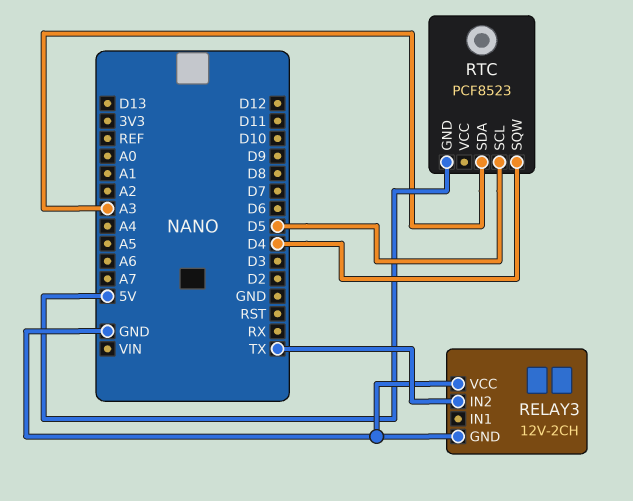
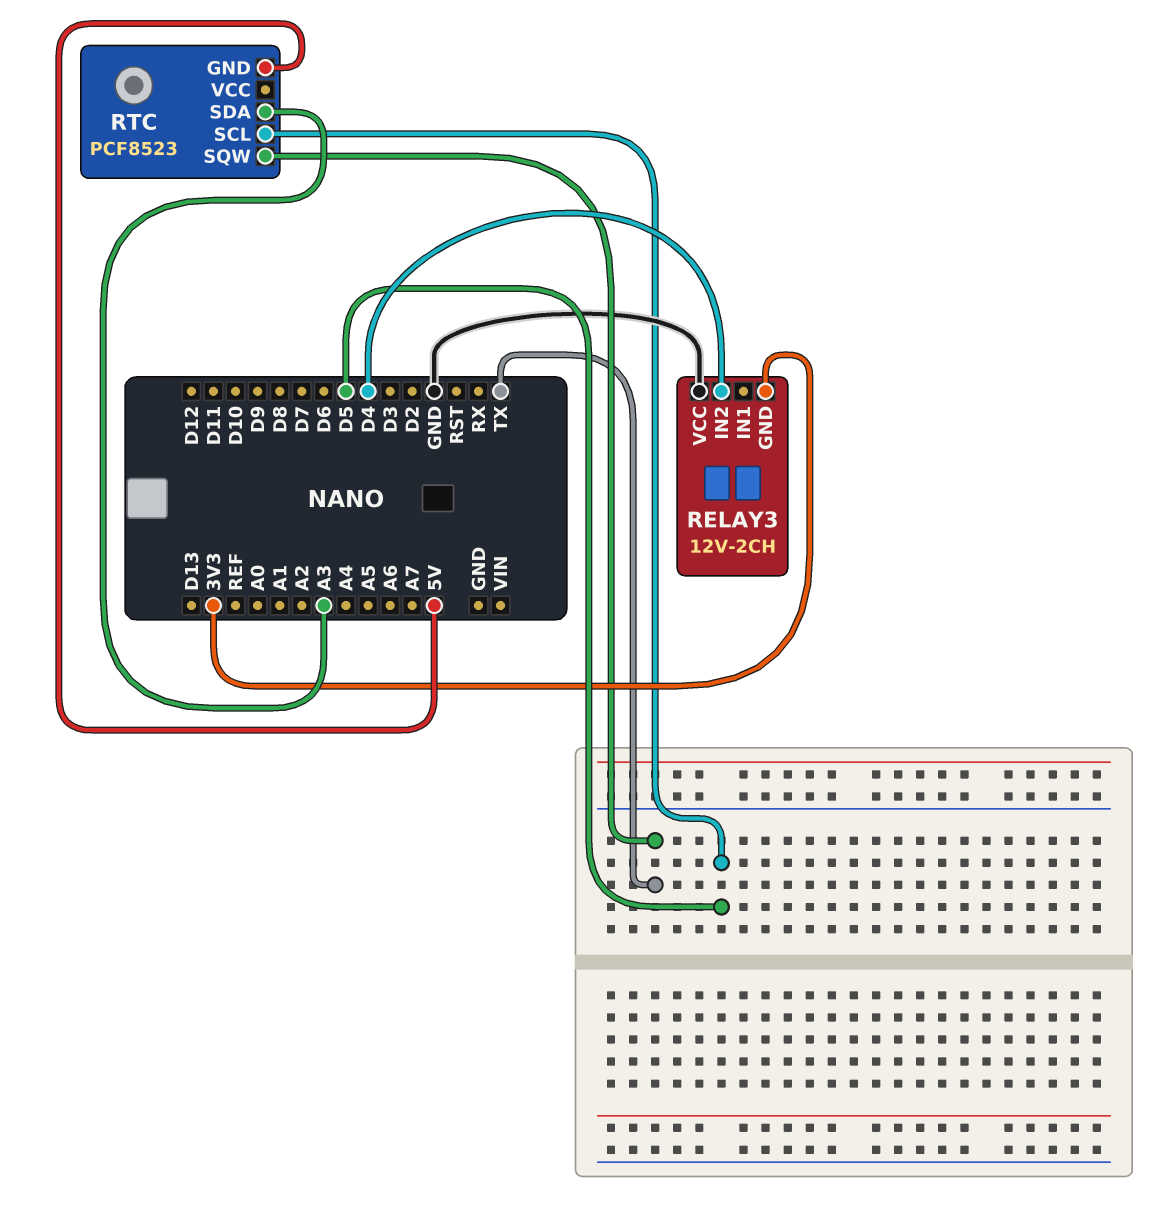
RELAY3 pin GND: GND -> 3V3
RELAY3 pin IN2: TX -> D4
RTC pin SQW: D4 -> TX

